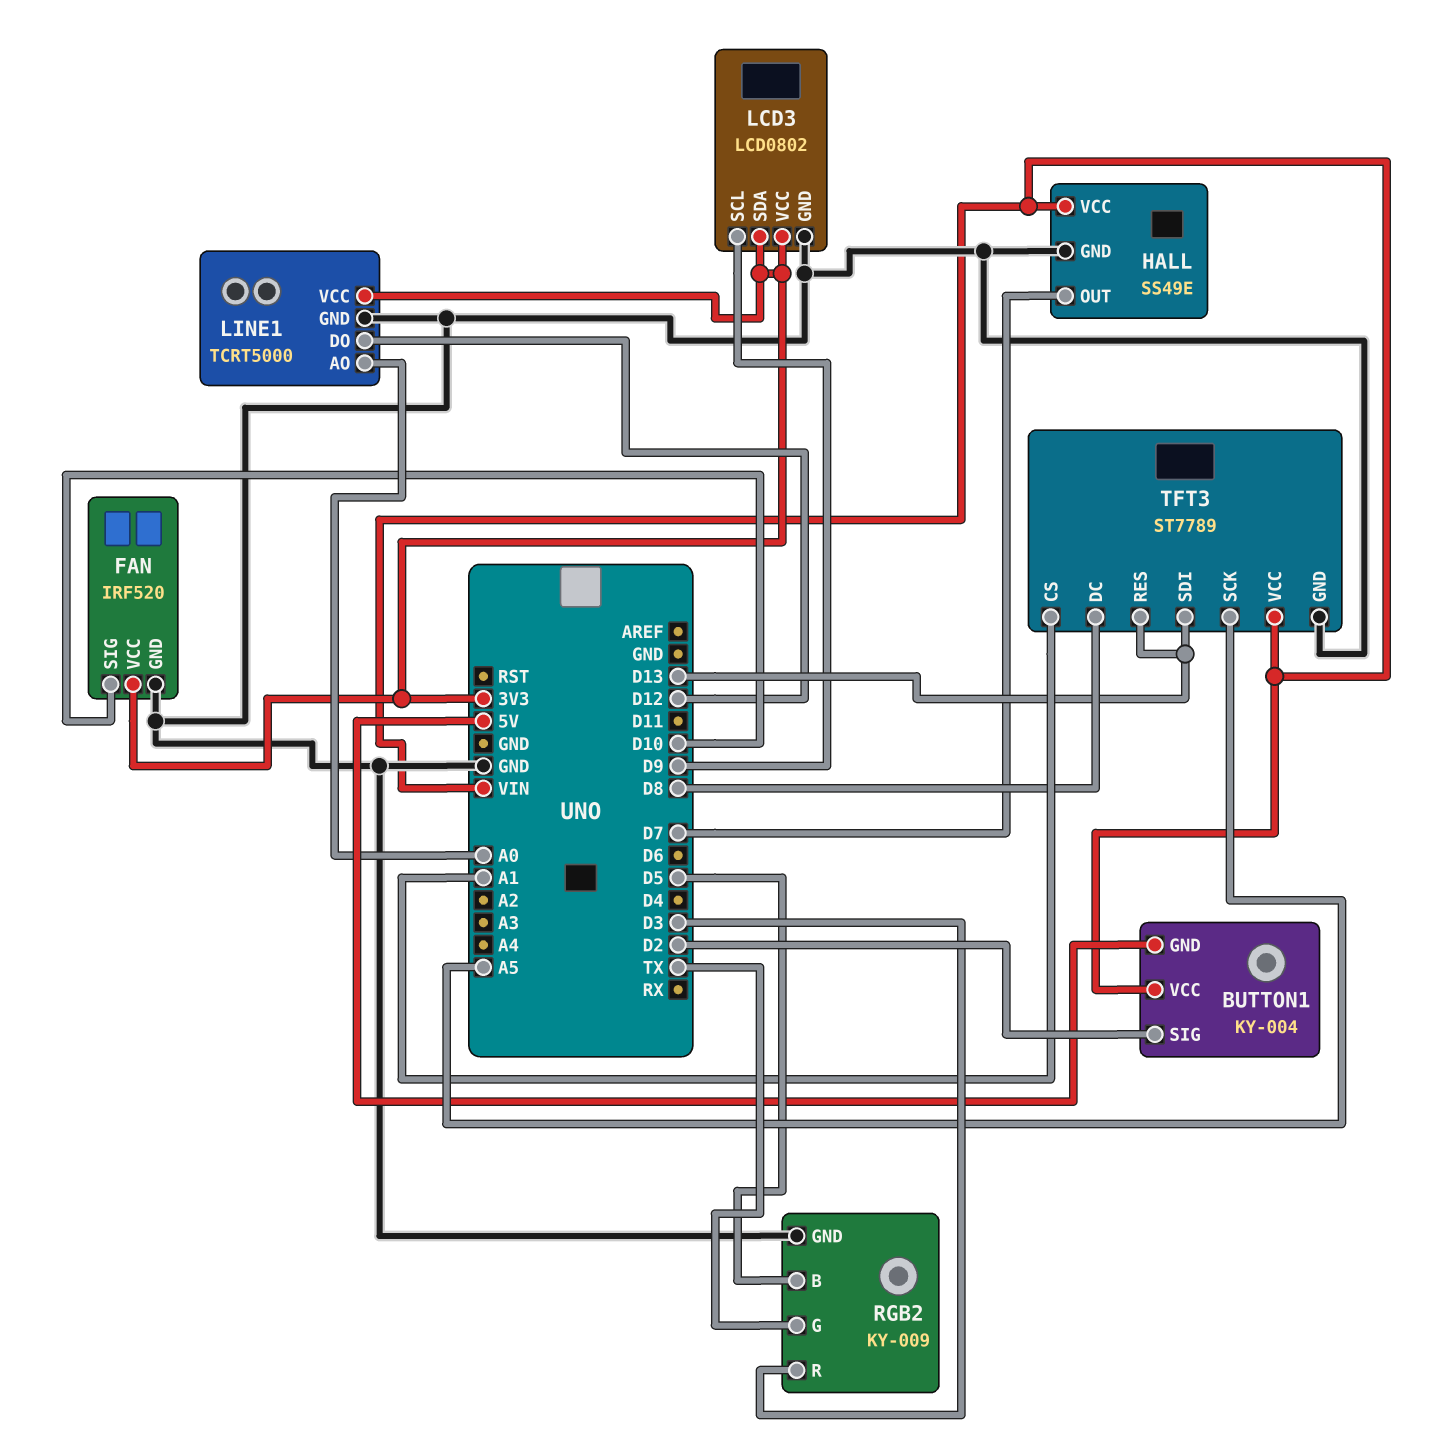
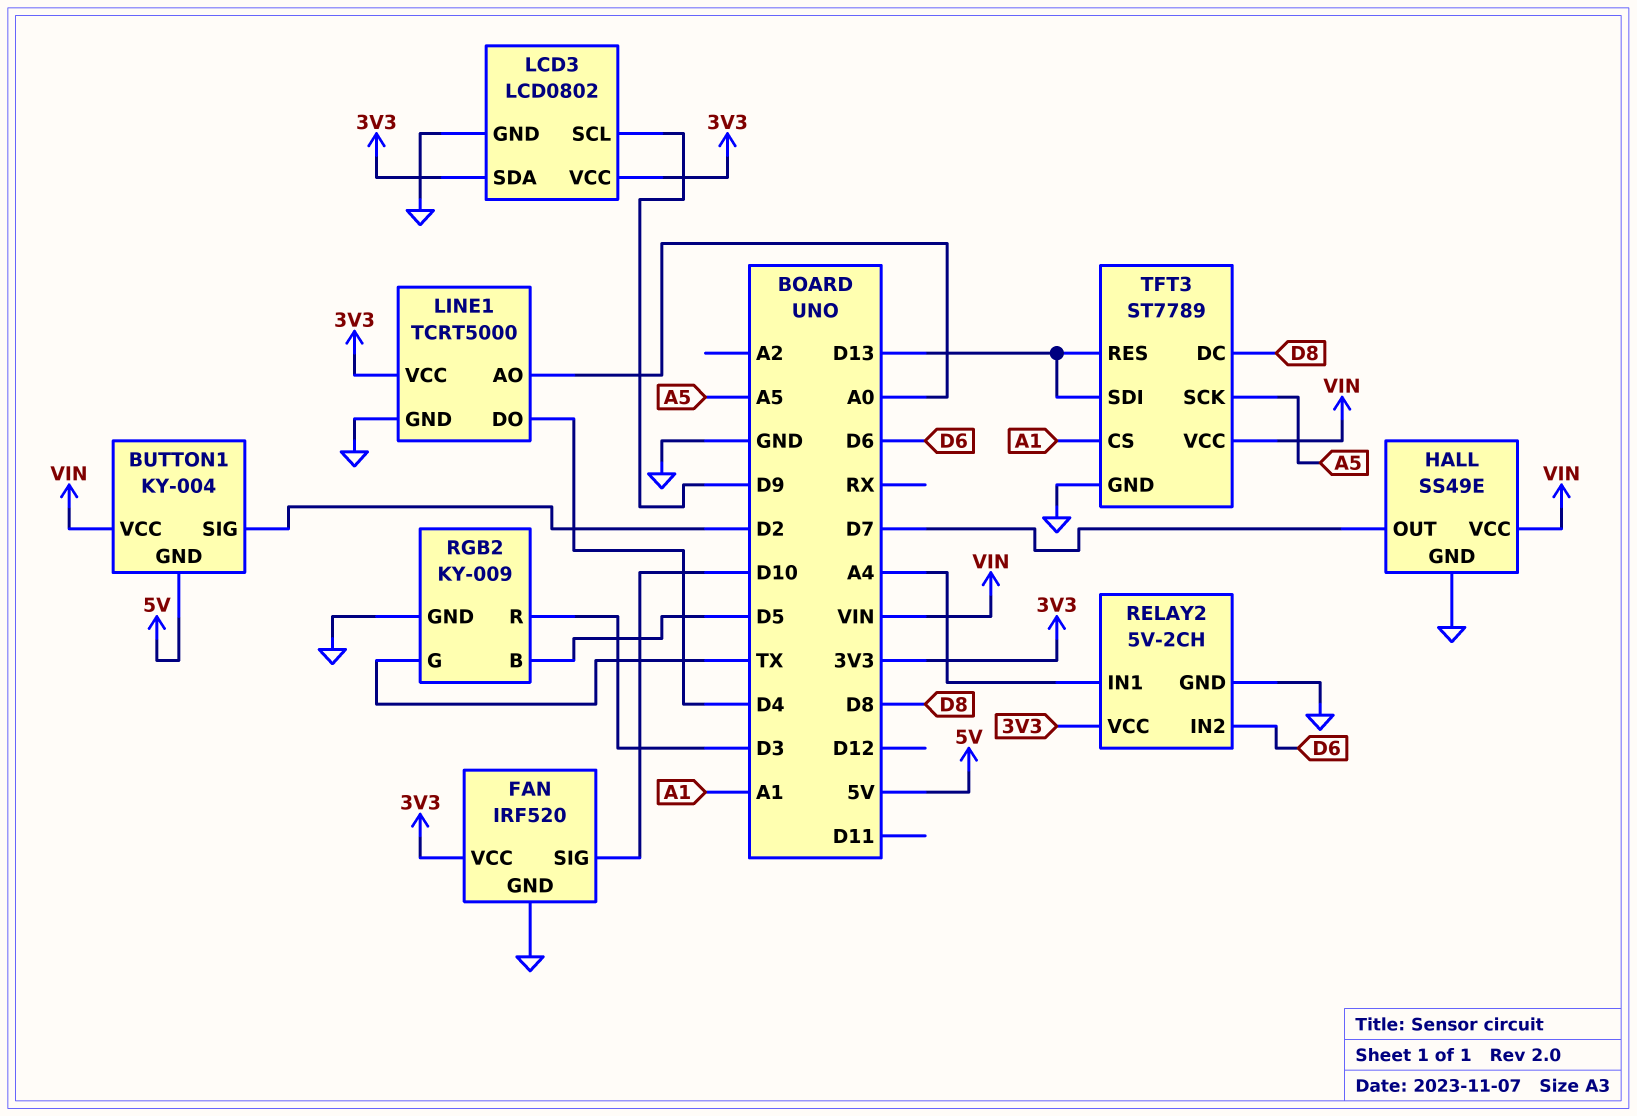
LINE1 pin DO: D12 -> D4
RELAY2: none -> 5V-2CH
RELAY2 pin GND: none -> GND
RELAY2 pin IN1: none -> A4
RELAY2 pin IN2: none -> D6
RELAY2 pin VCC: none -> 3V3

